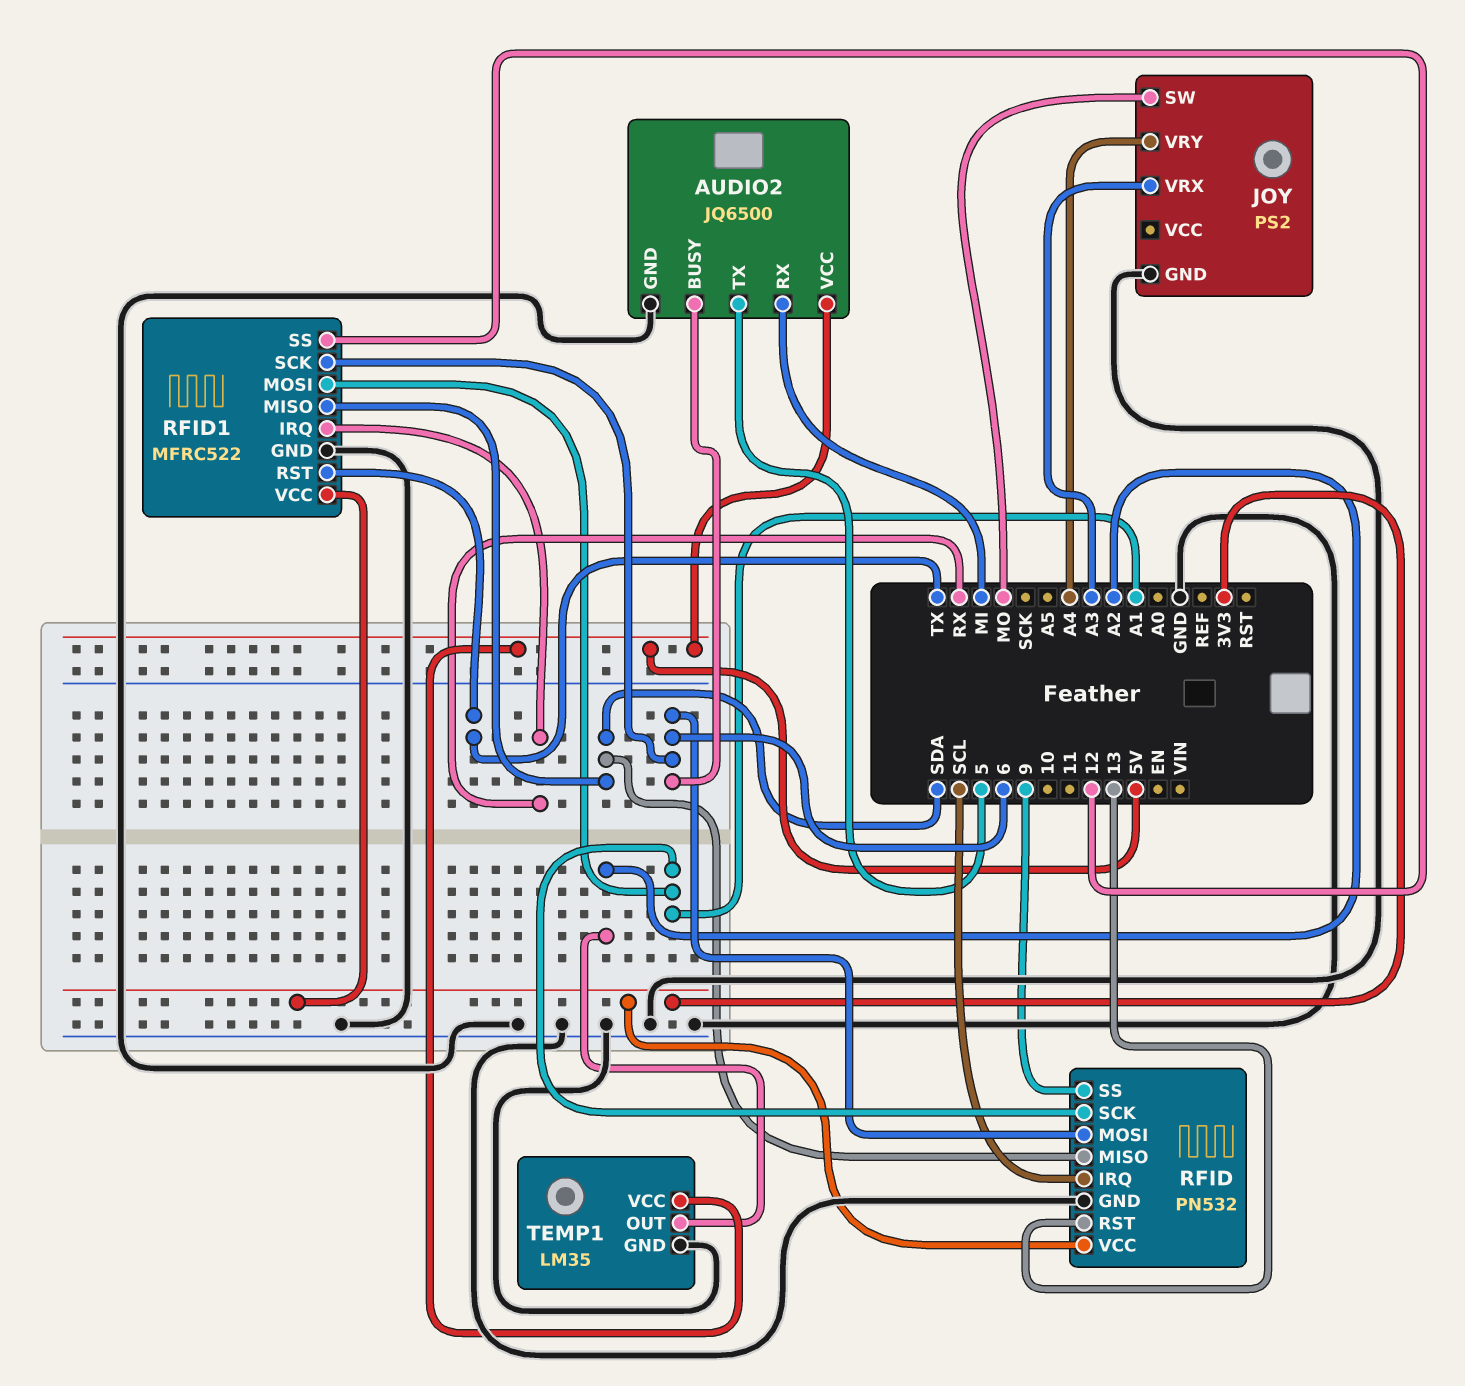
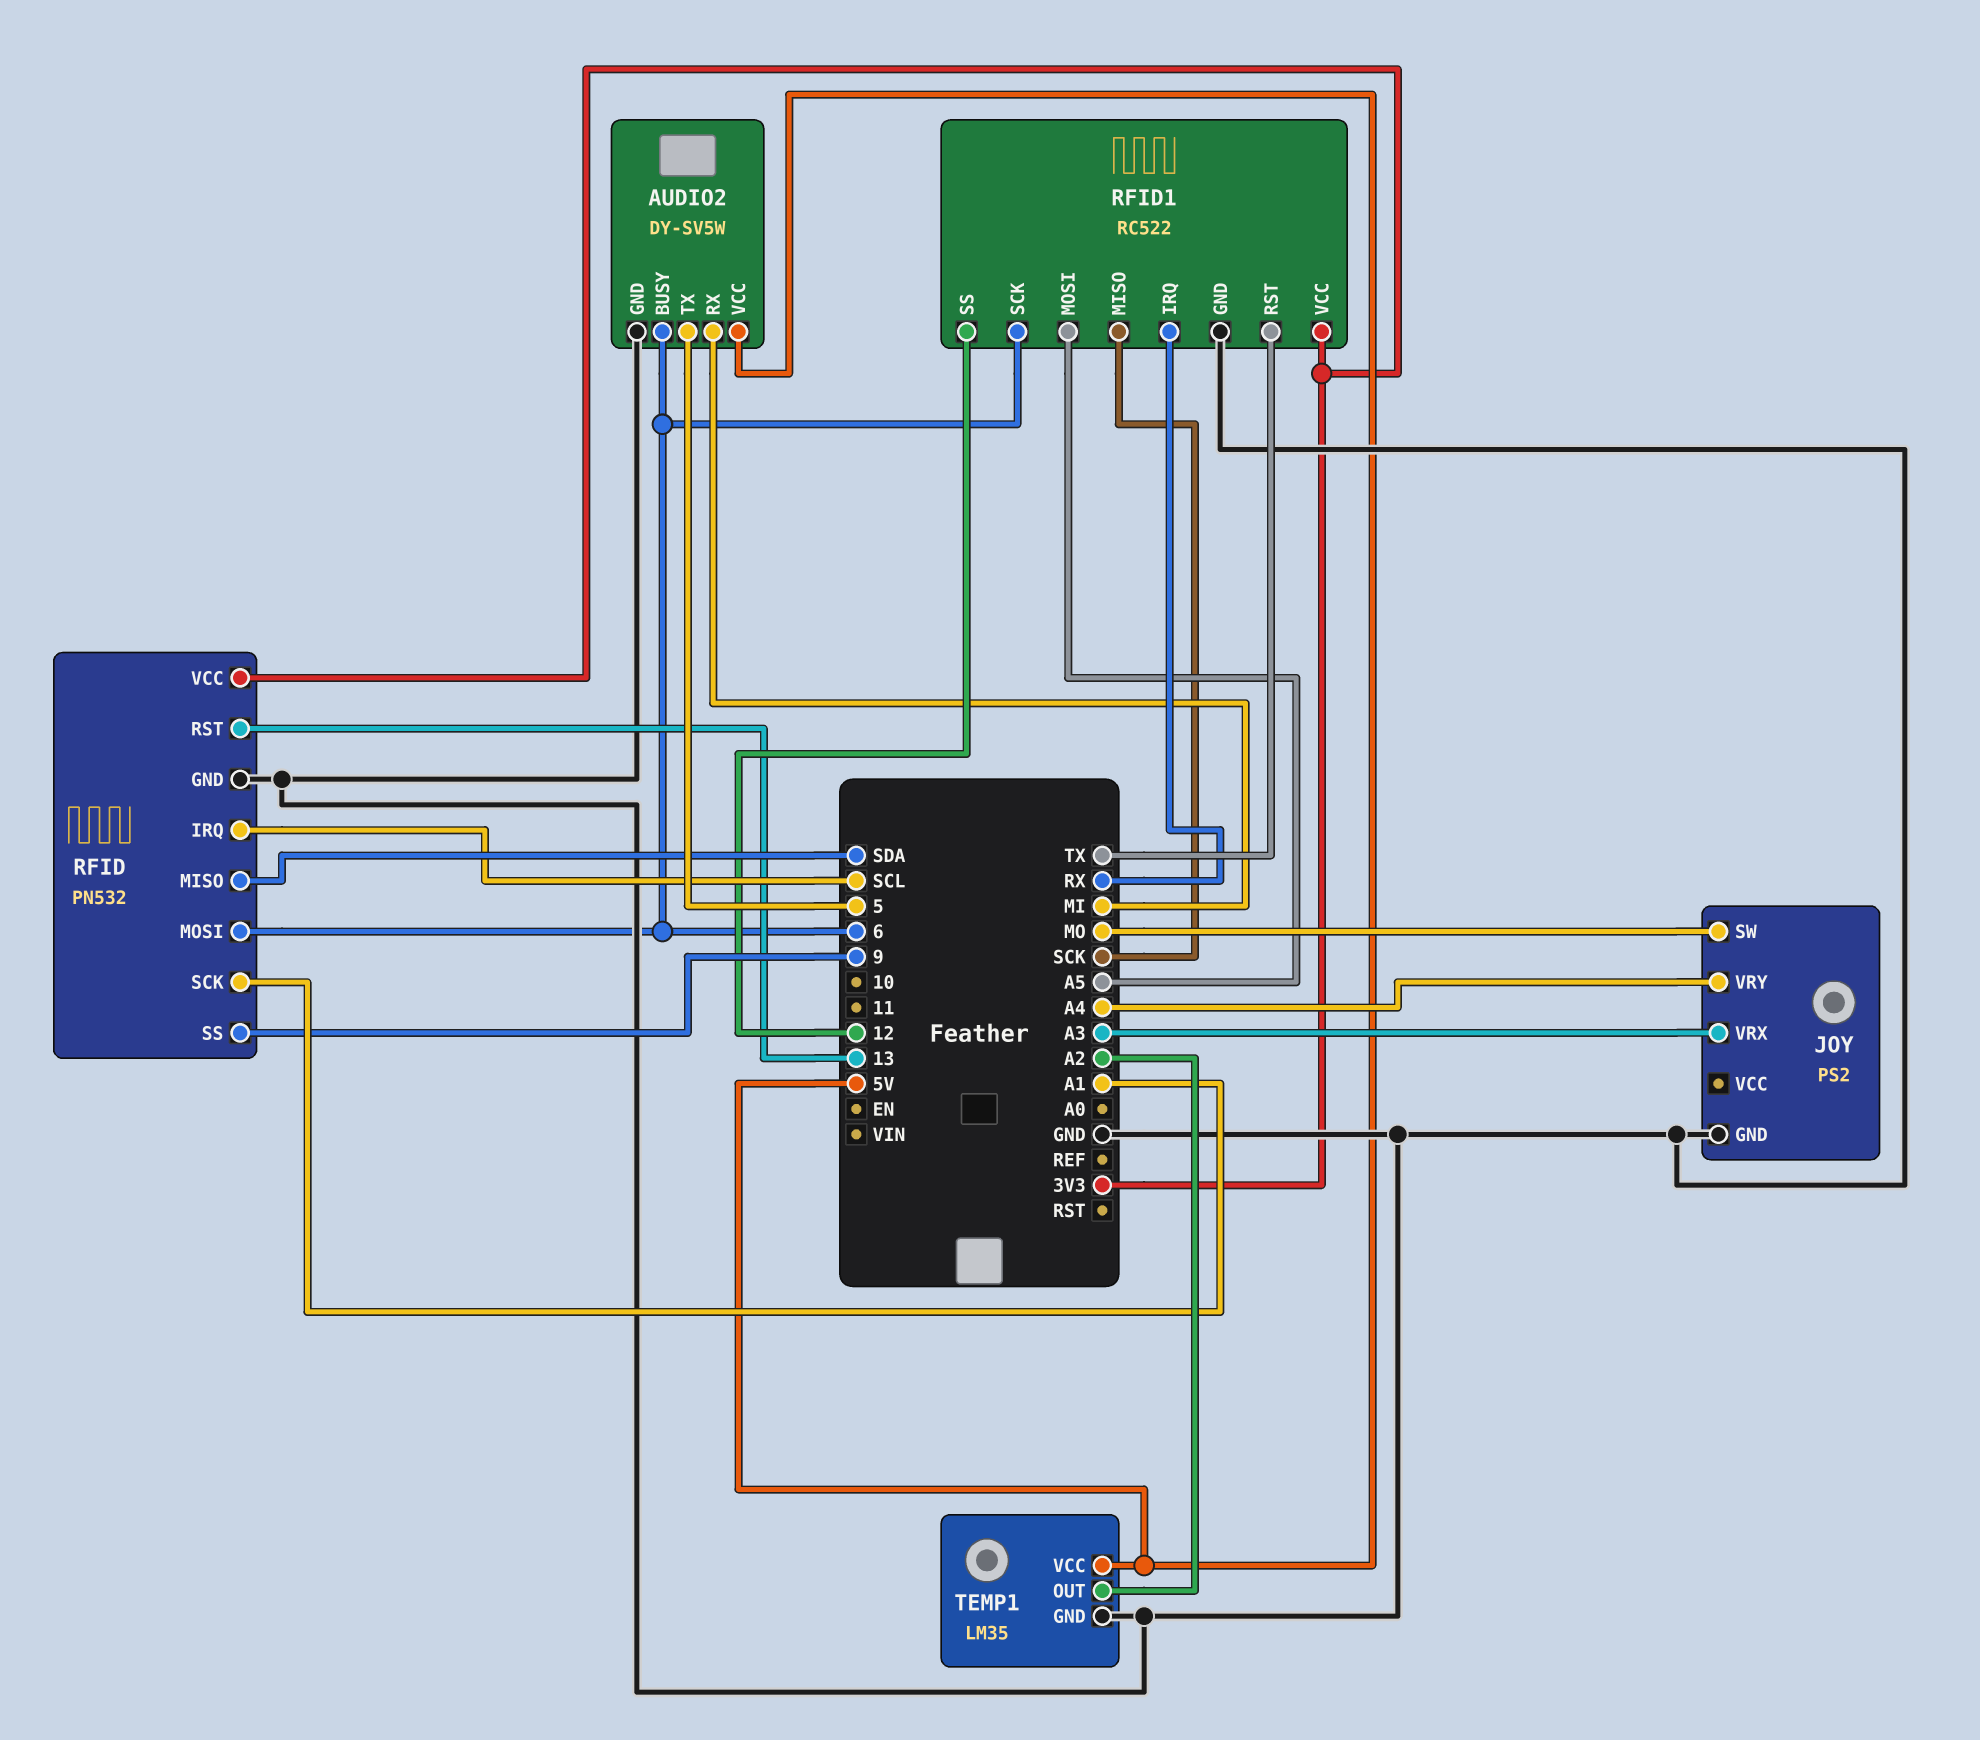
AUDIO2: JQ6500 -> DY-SV5W
RFID1: MFRC522 -> RC522
RFID1 pin MISO: SDA -> SCK
RFID1 pin MOSI: A1 -> A5

